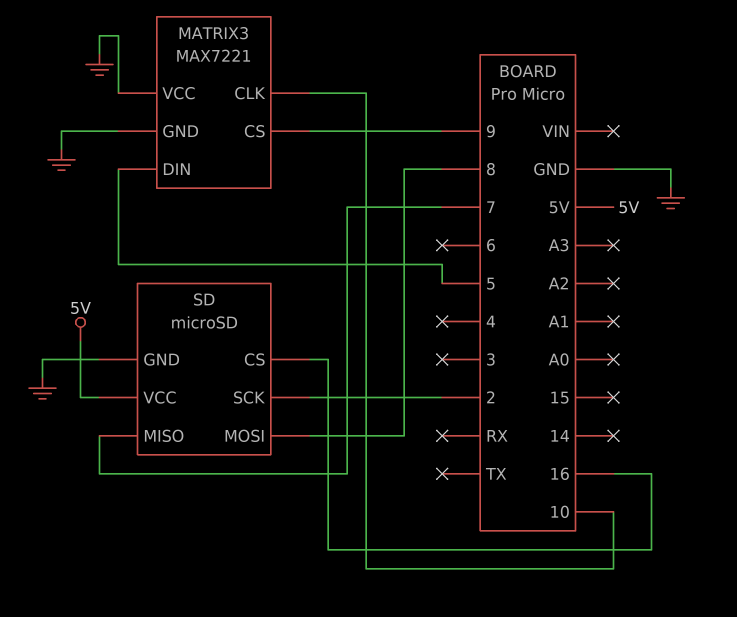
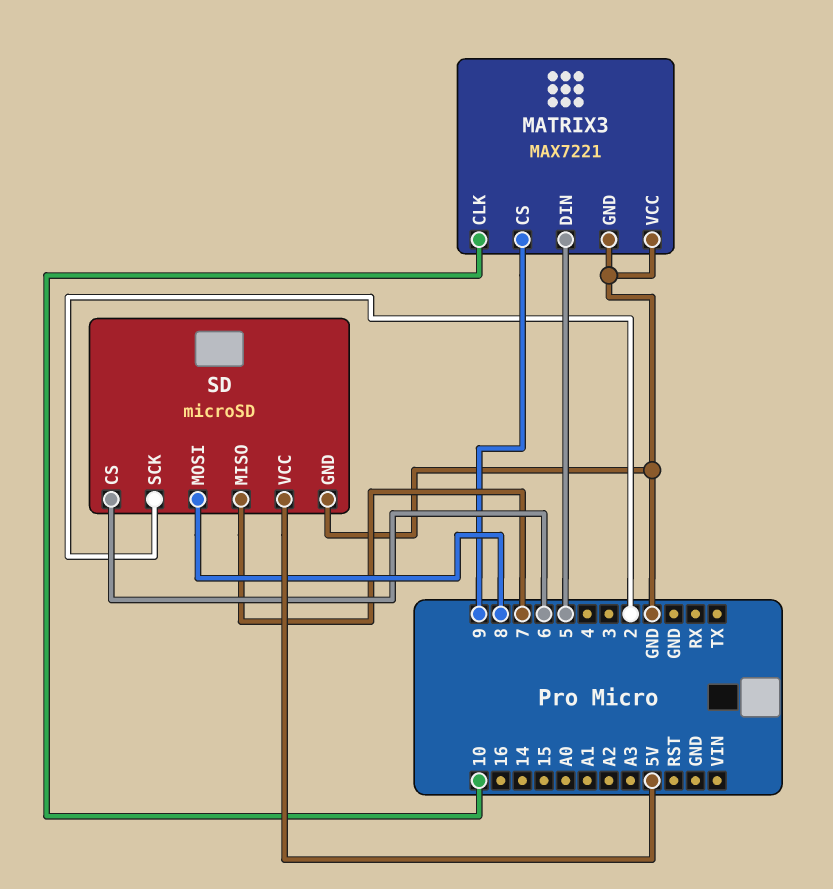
SD pin CS: 16 -> 6

